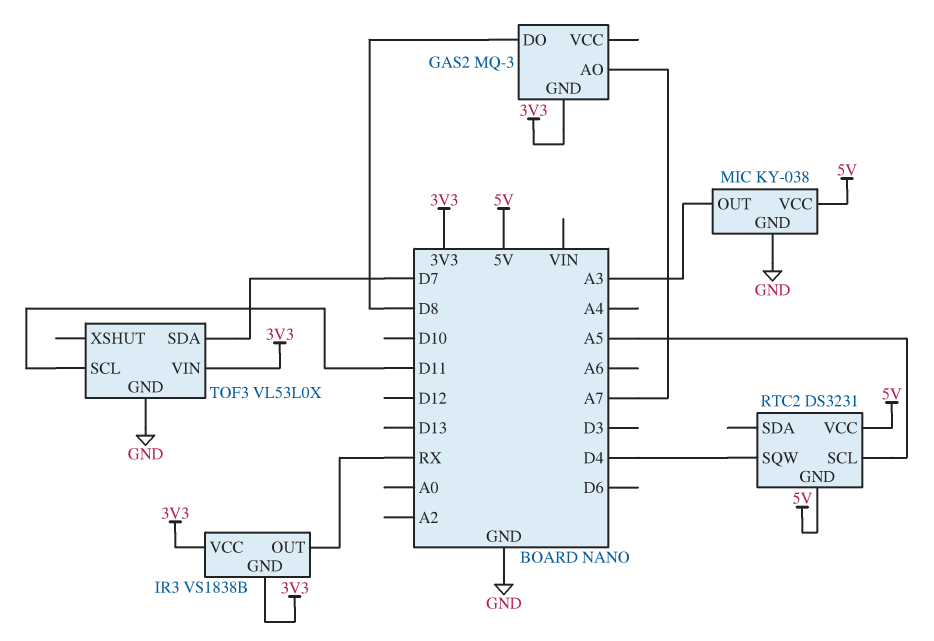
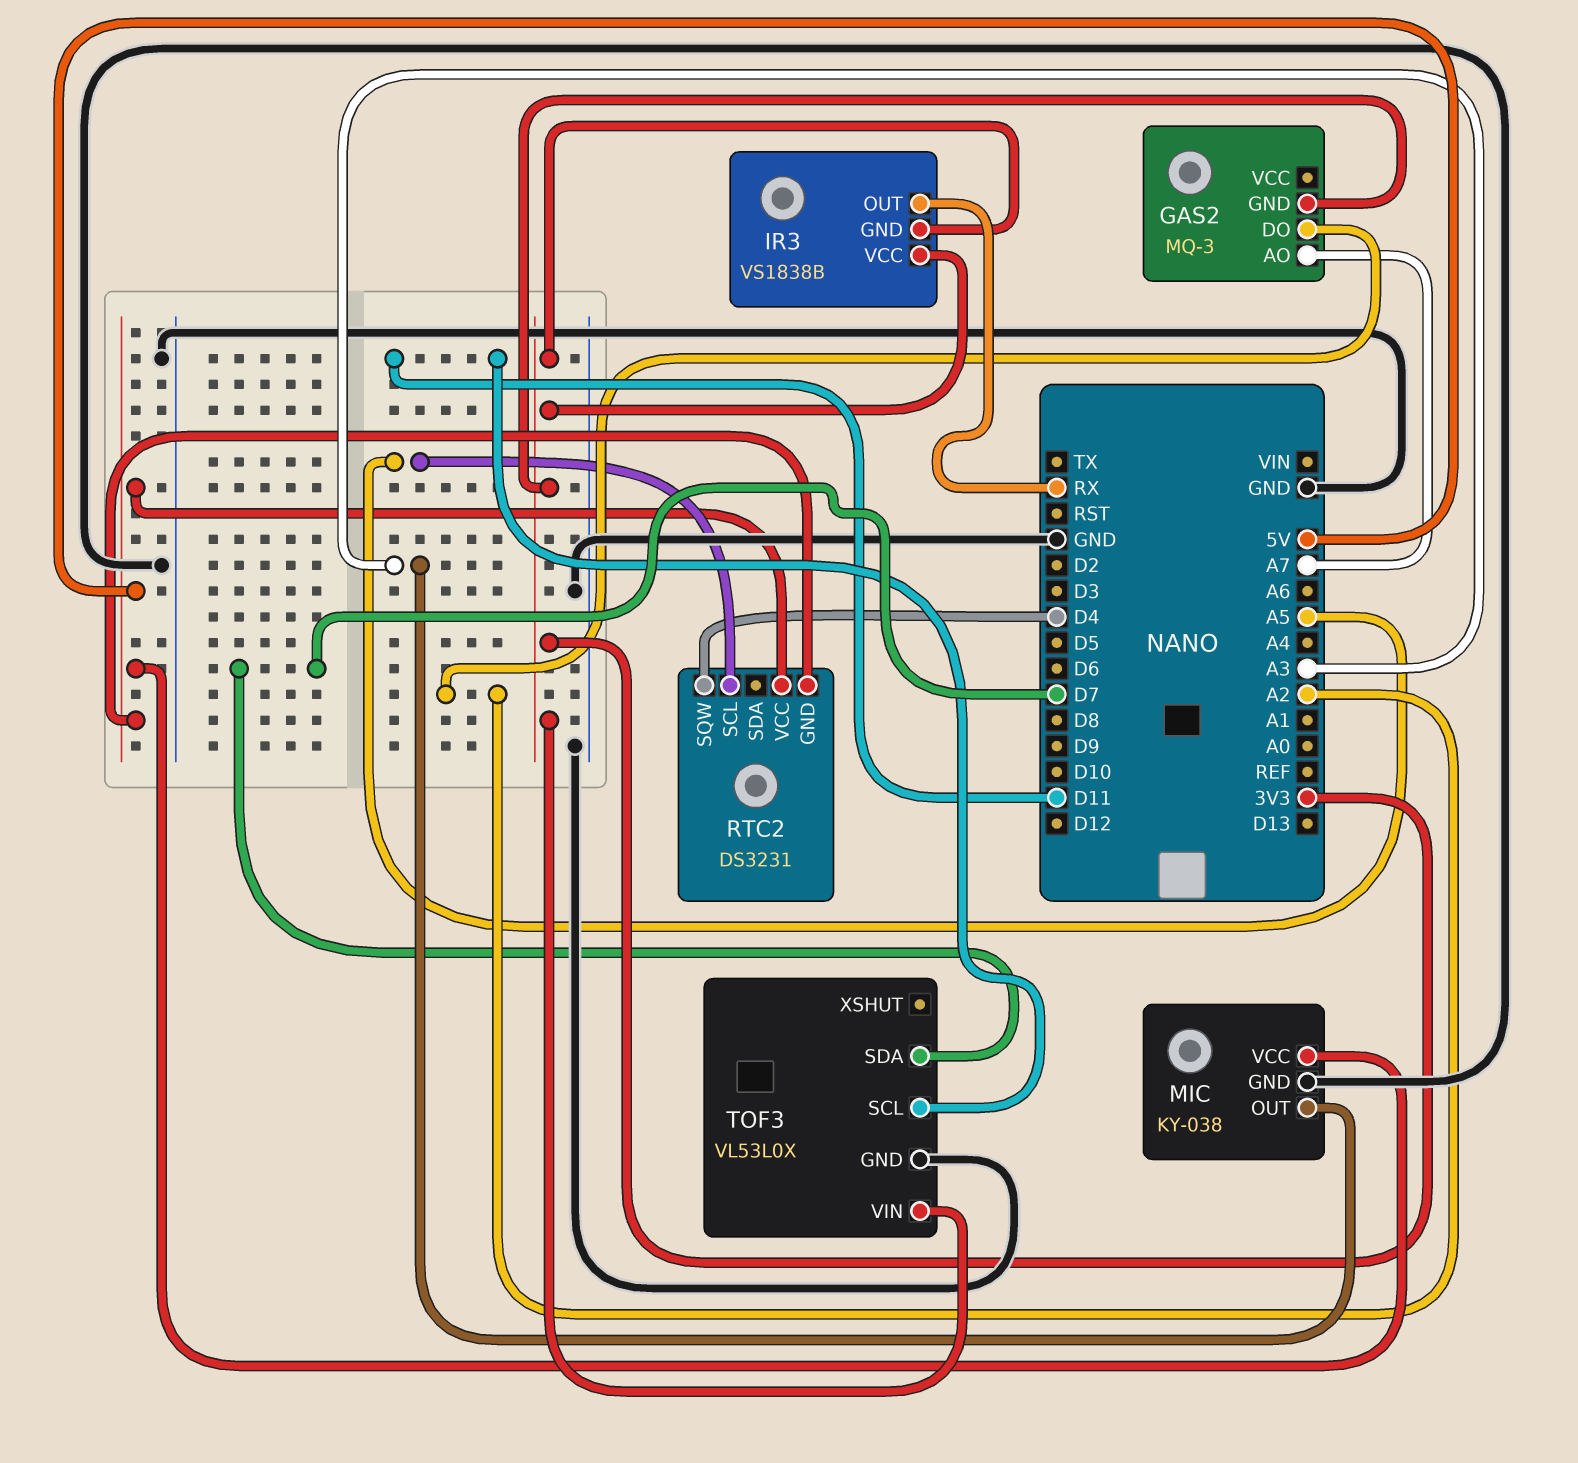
GAS2 pin DO: D8 -> A2

